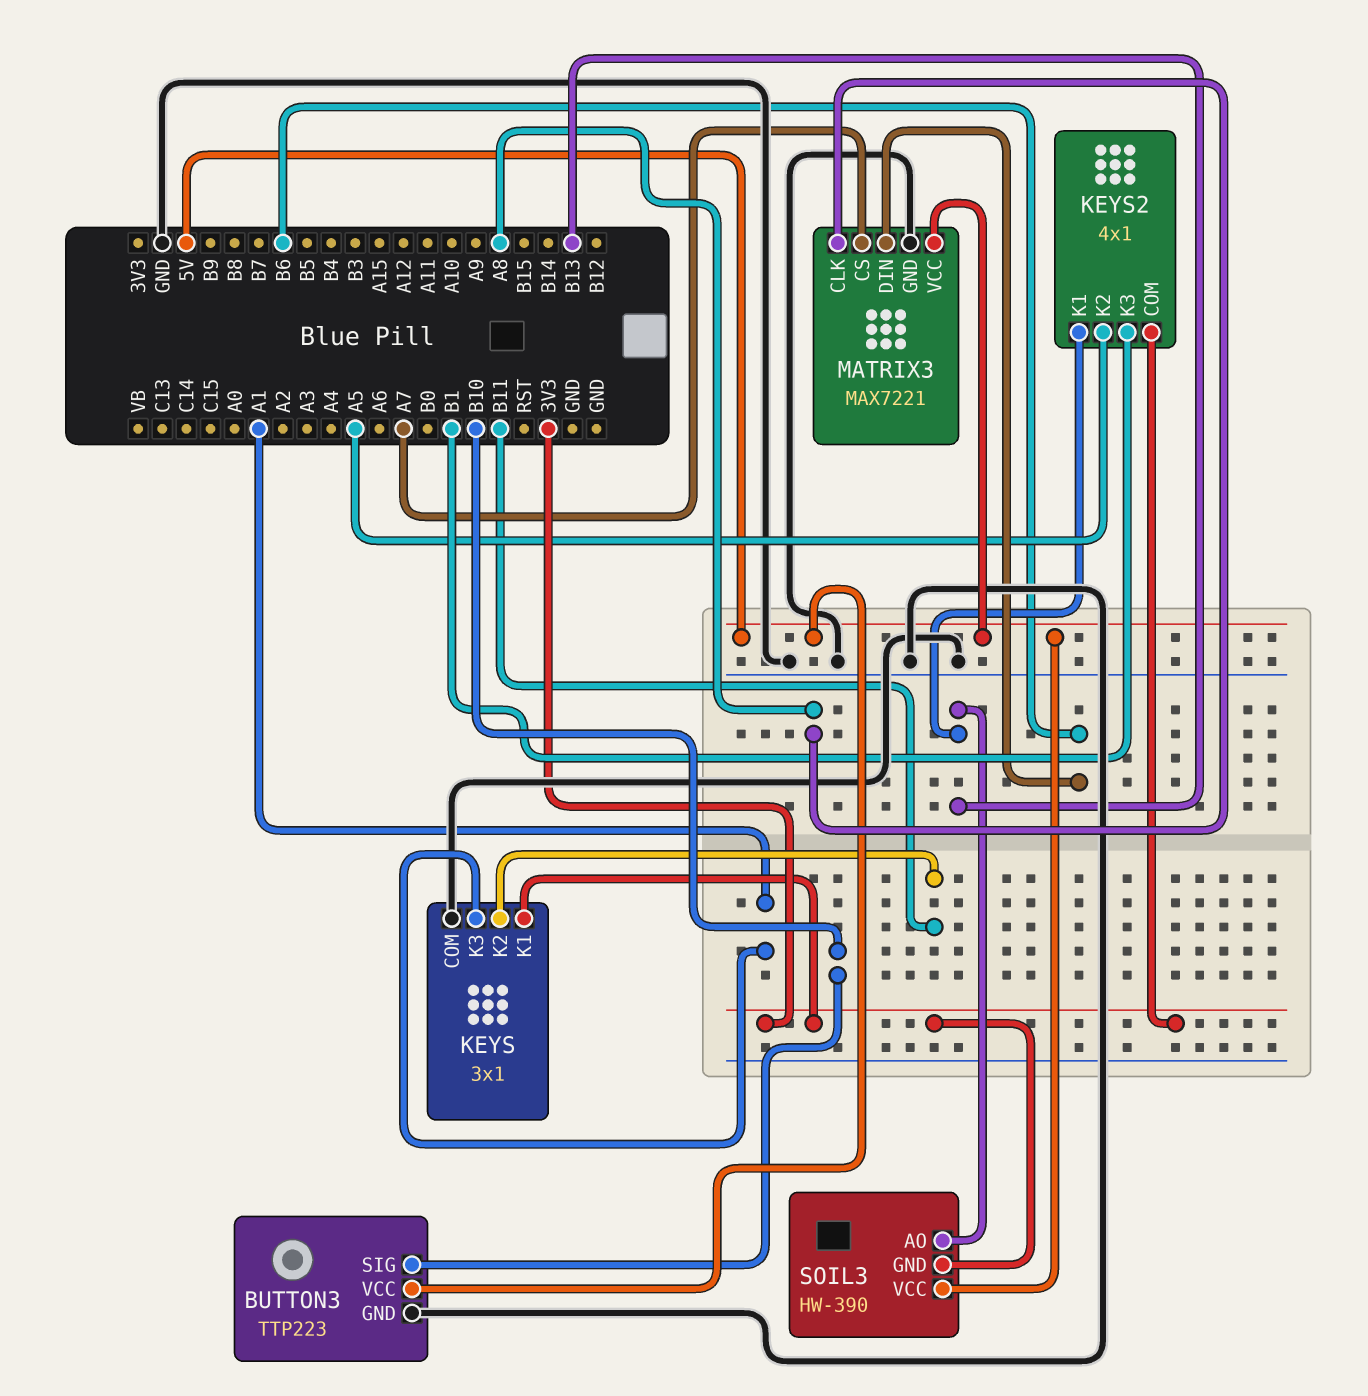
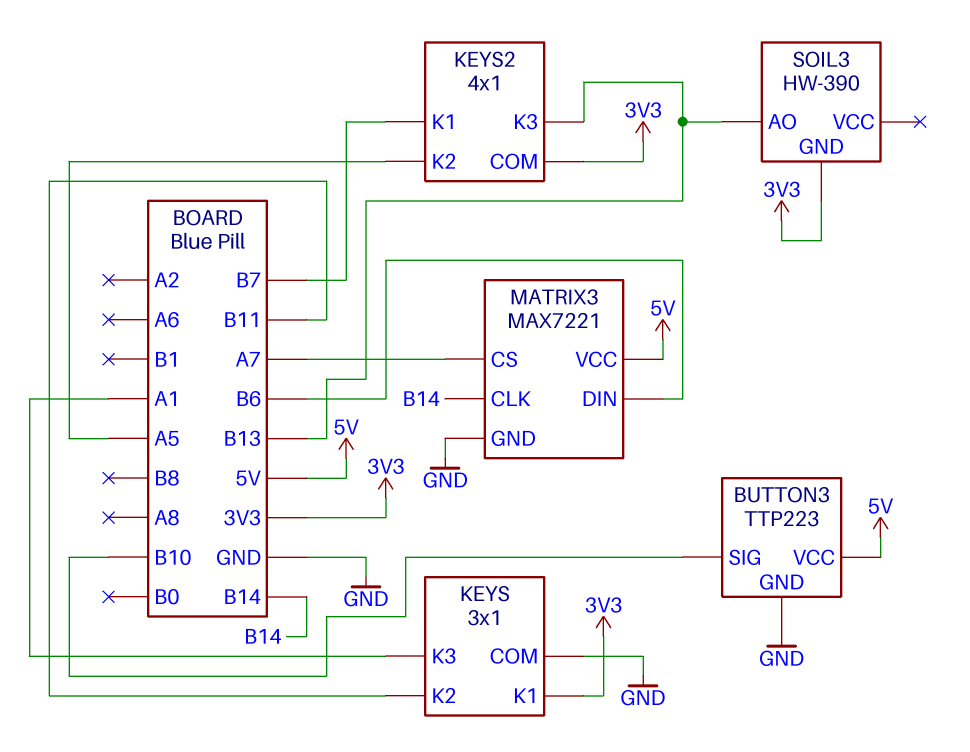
KEYS2 pin K1: B13 -> B7
KEYS2 pin K3: B1 -> B13
MATRIX3 pin CLK: A8 -> B14
SOIL3 pin VCC: 5V -> none

